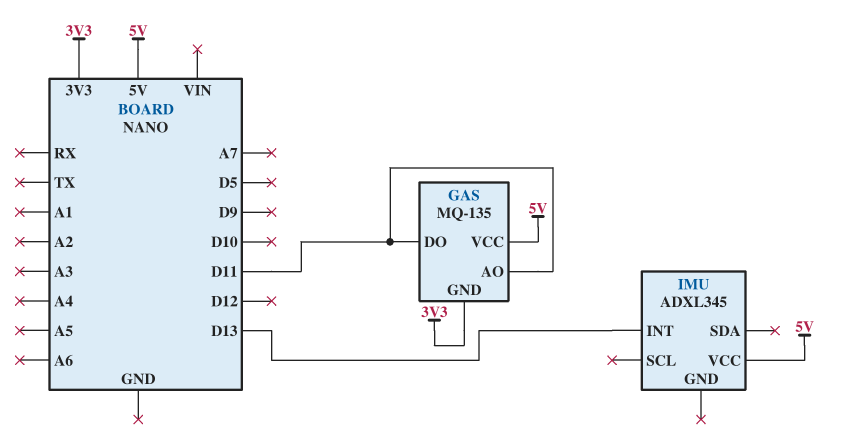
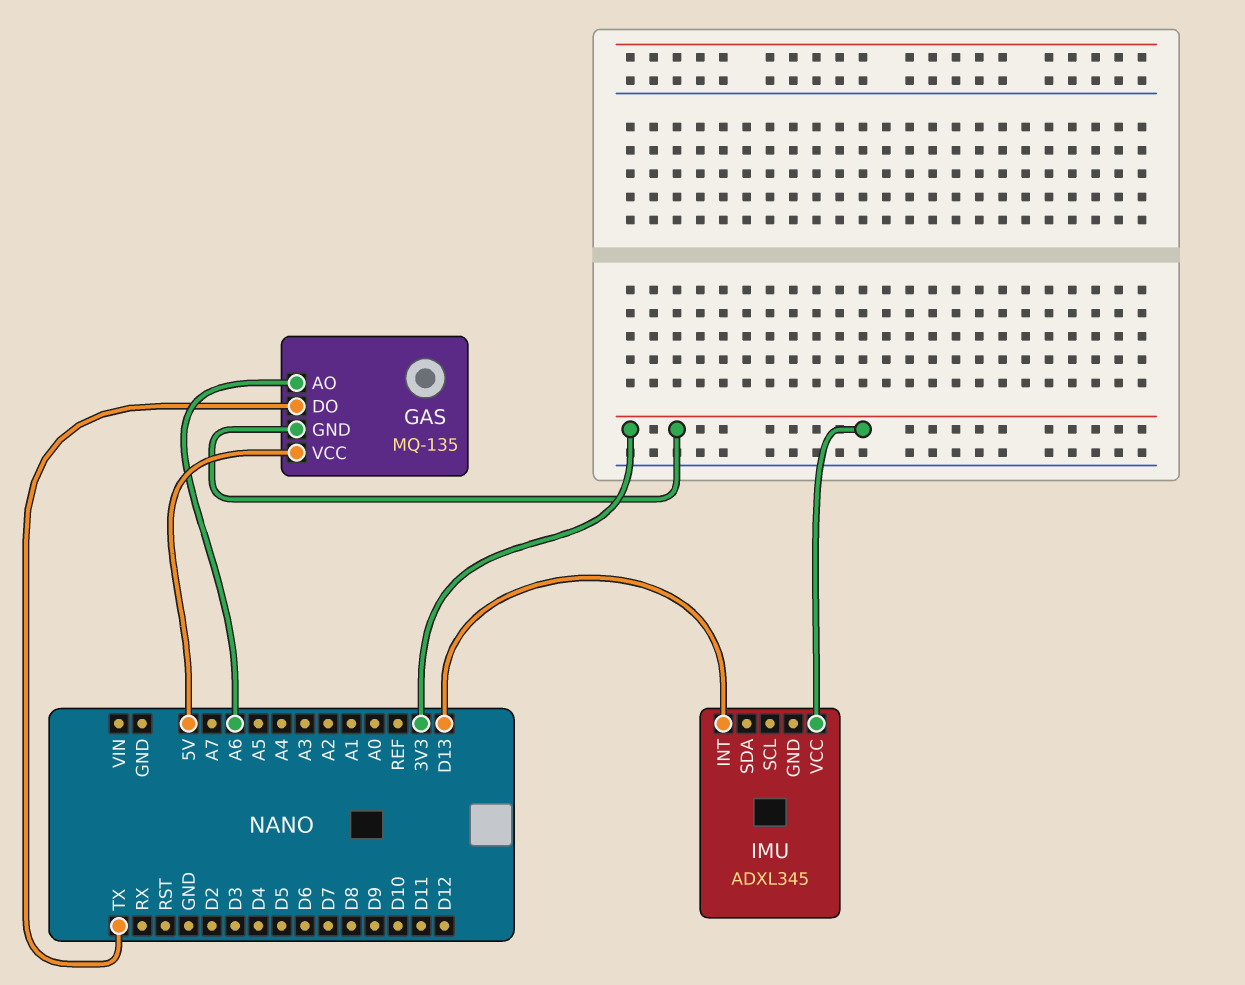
GAS pin AO: D11 -> A6
GAS pin DO: D11 -> TX
IMU pin VCC: 5V -> 3V3

